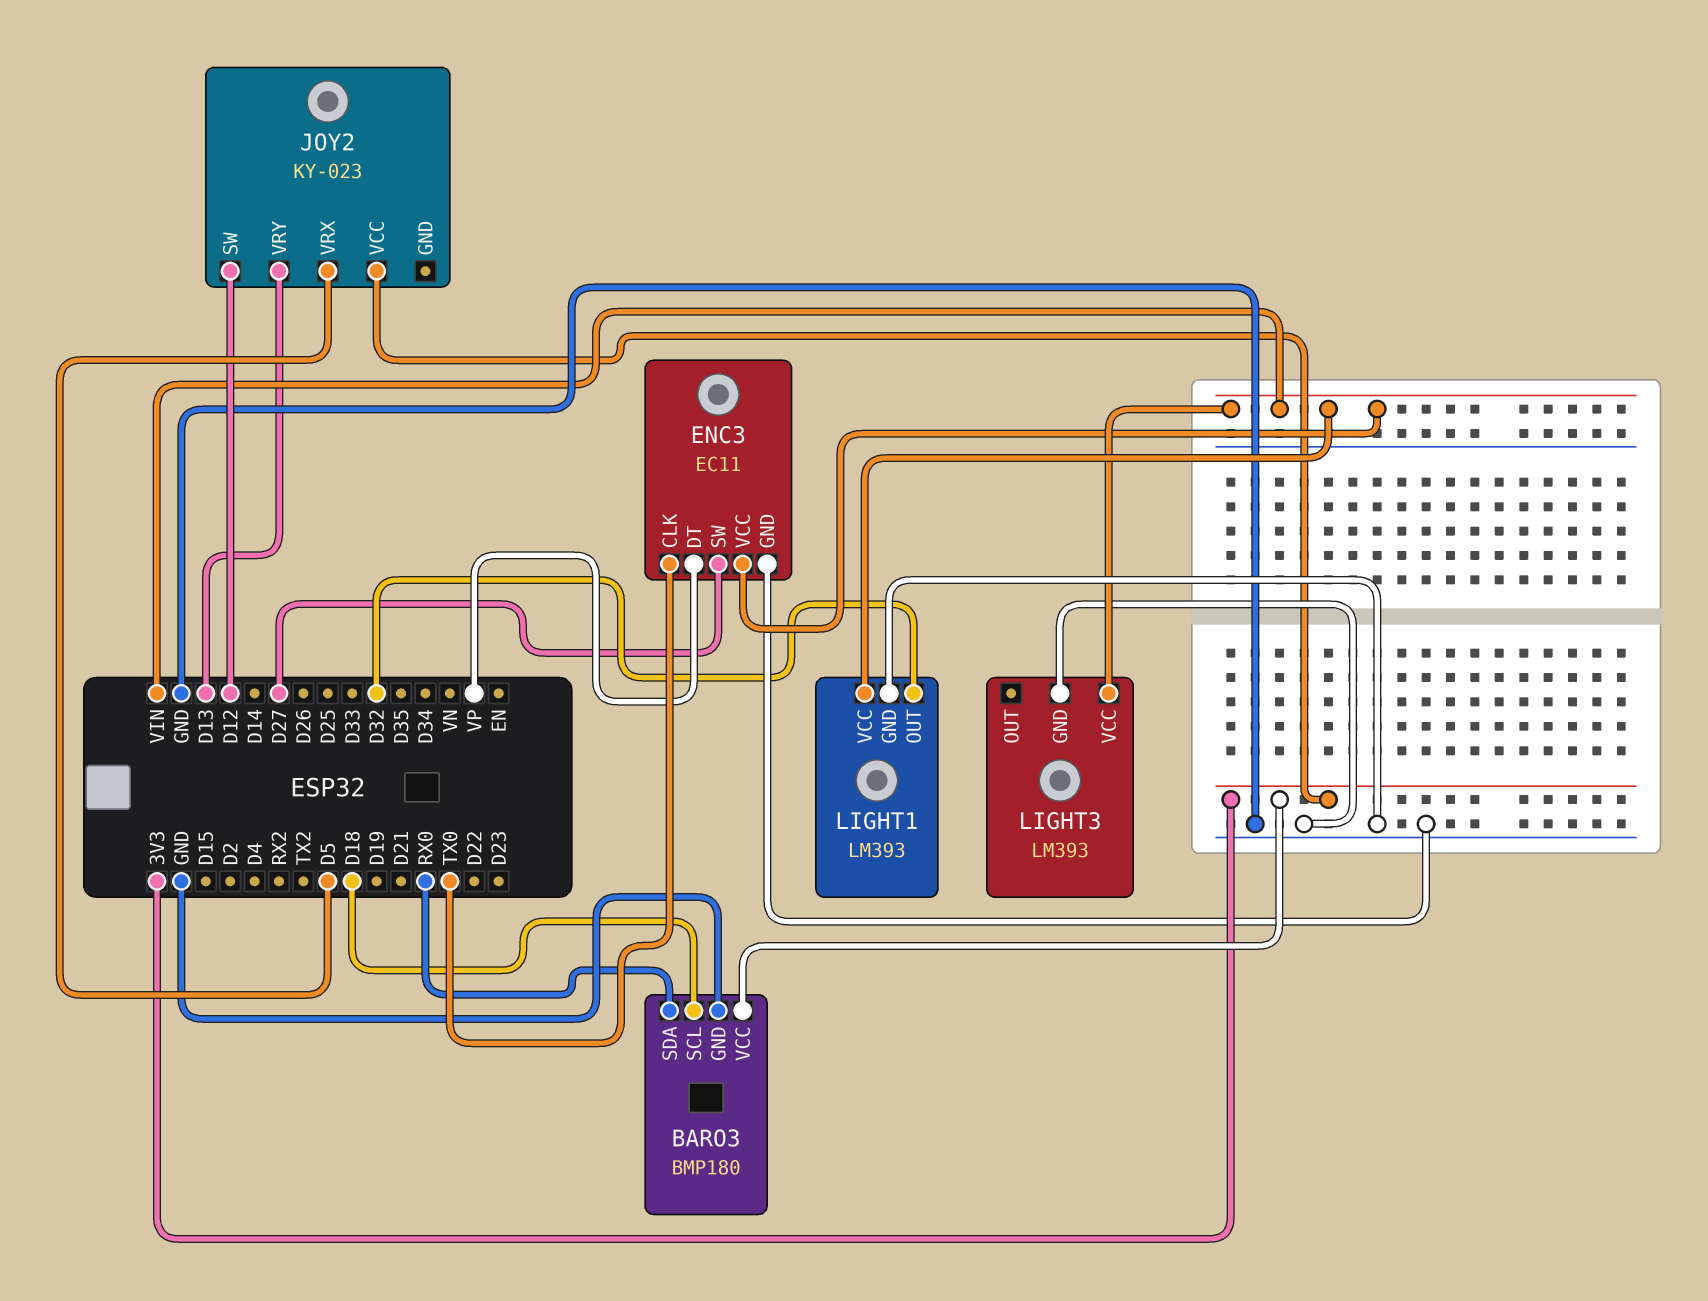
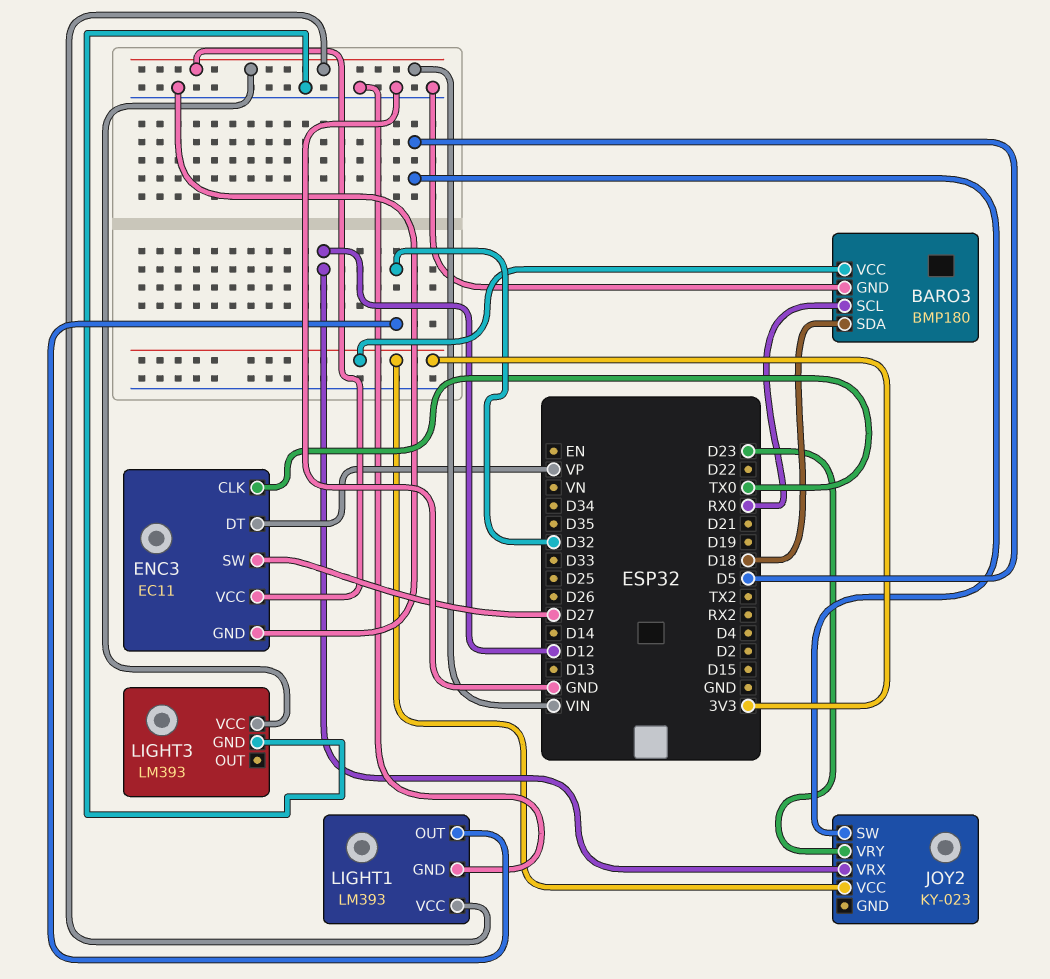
BARO3 pin SCL: D18 -> RX0
BARO3 pin SDA: RX0 -> D18
JOY2 pin SW: D12 -> D5
JOY2 pin VRX: D5 -> D12
JOY2 pin VRY: D13 -> D23

